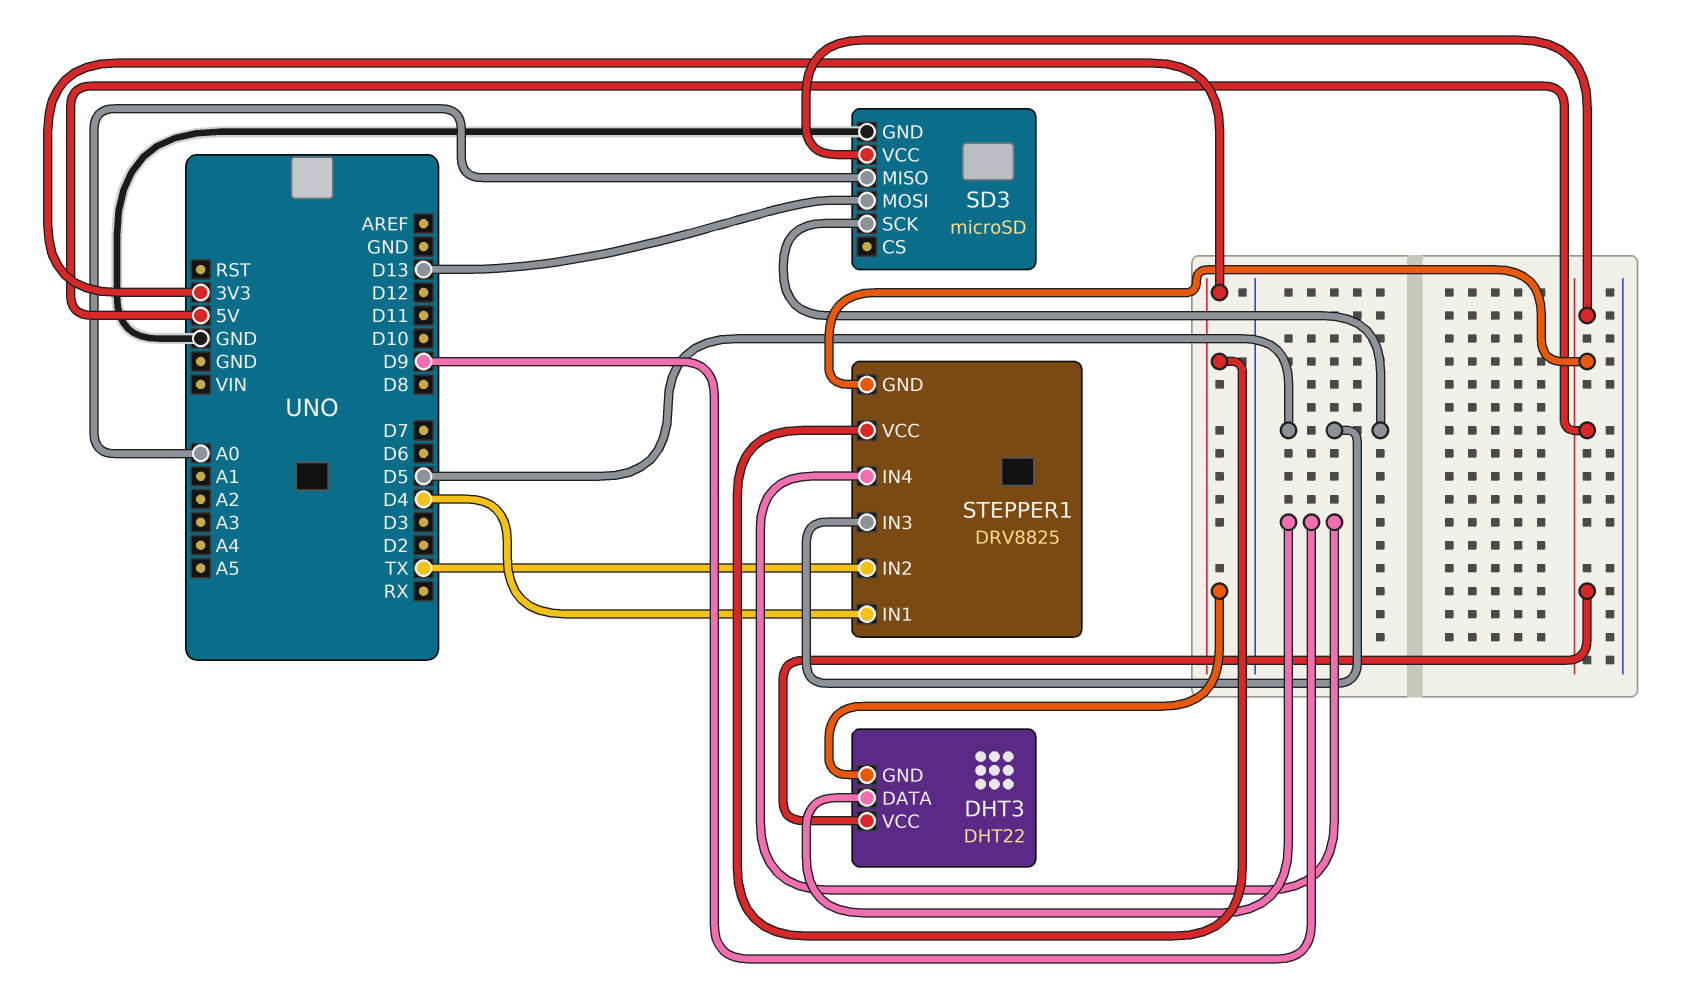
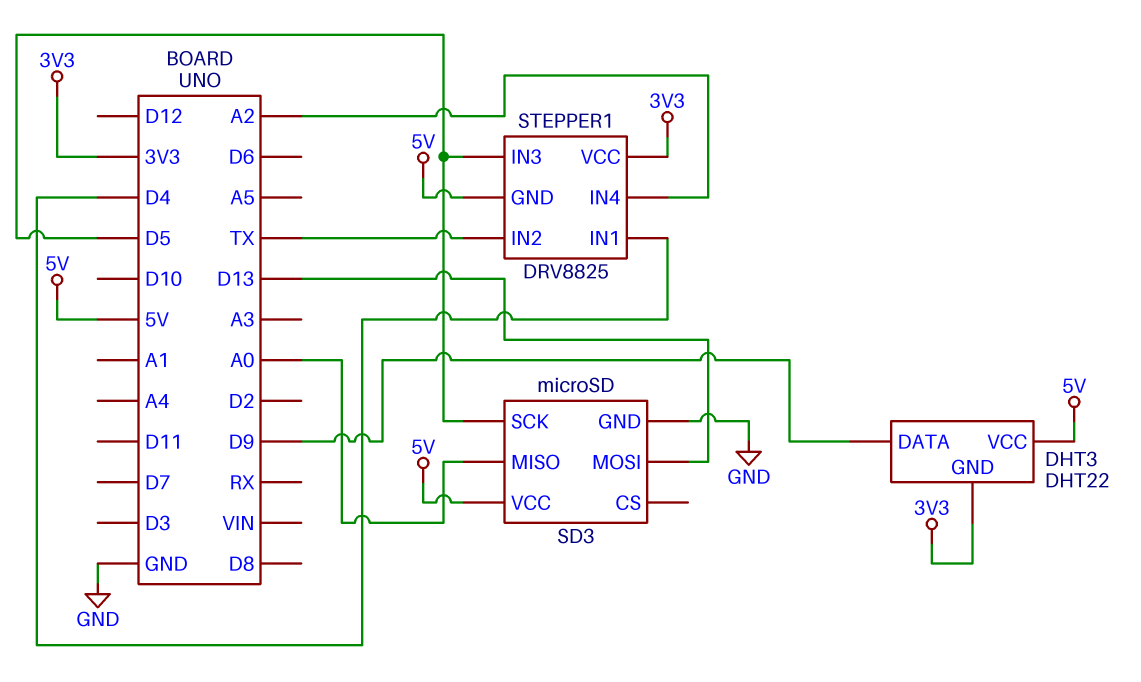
STEPPER1 pin IN4: D9 -> A2

